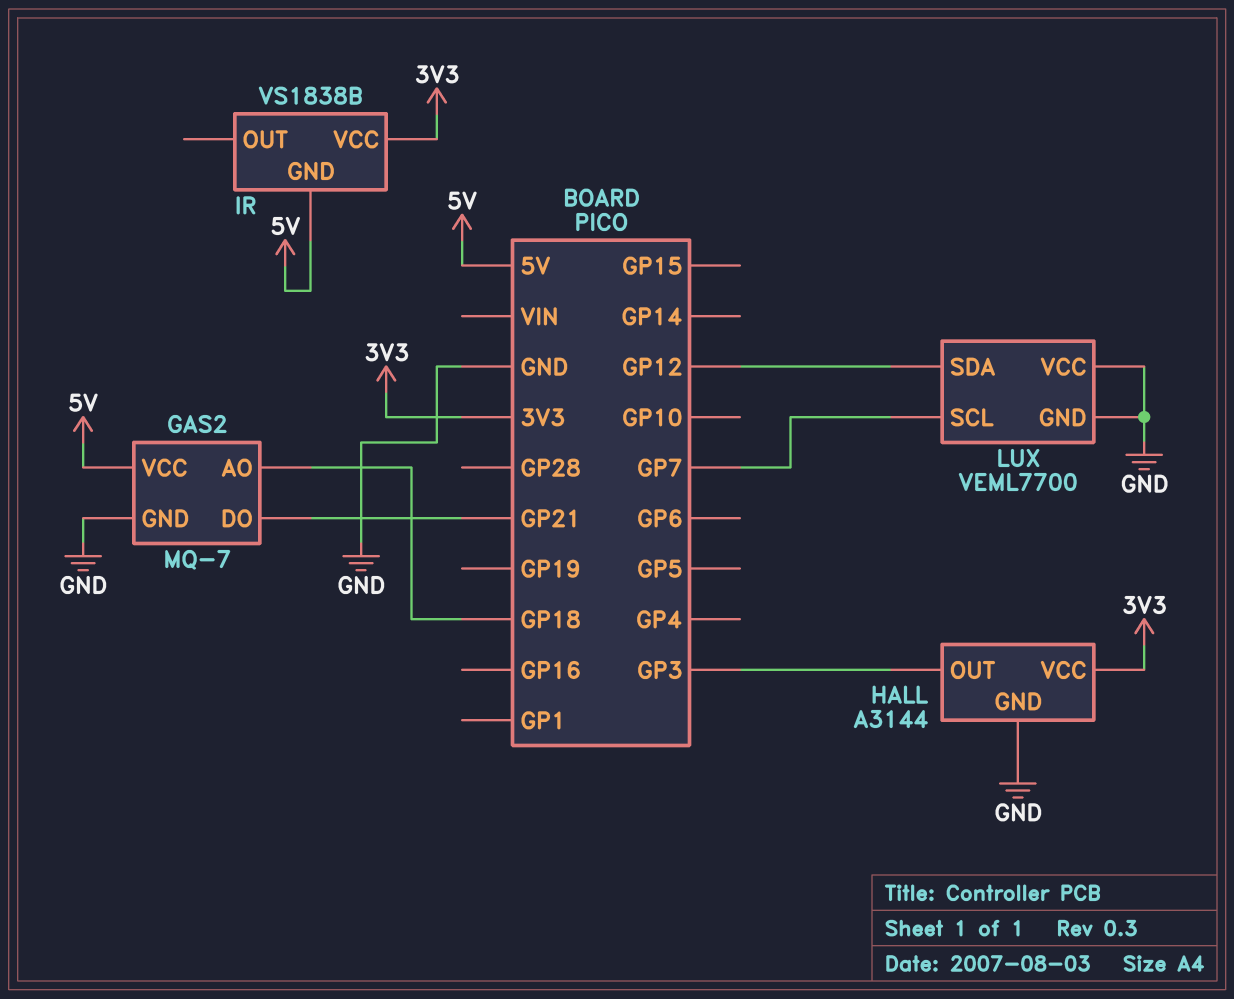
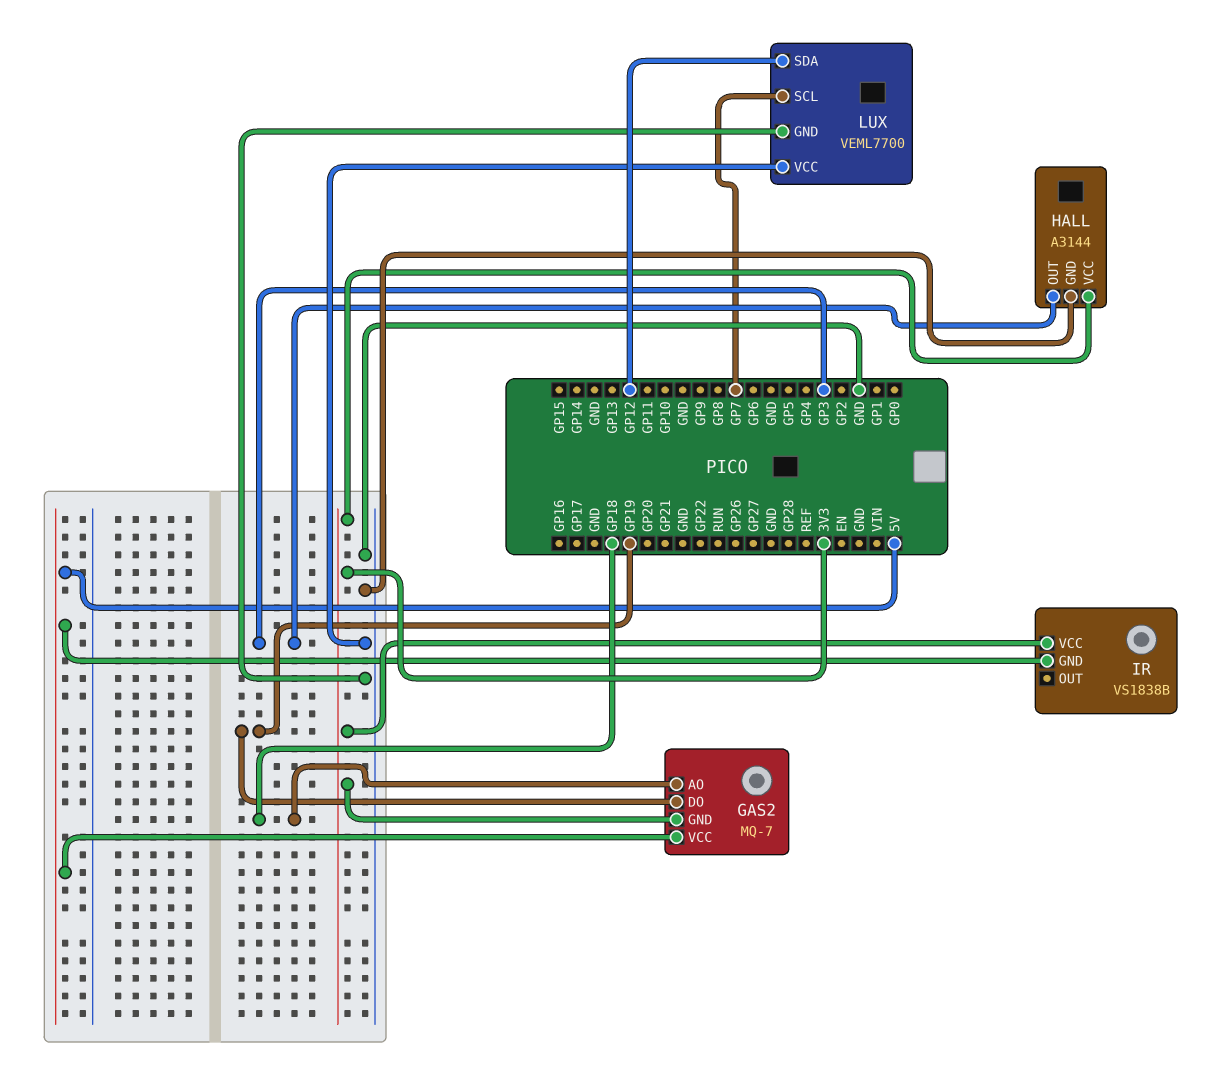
GAS2 pin DO: GP21 -> GP19
GAS2 pin GND: GND -> 3V3

